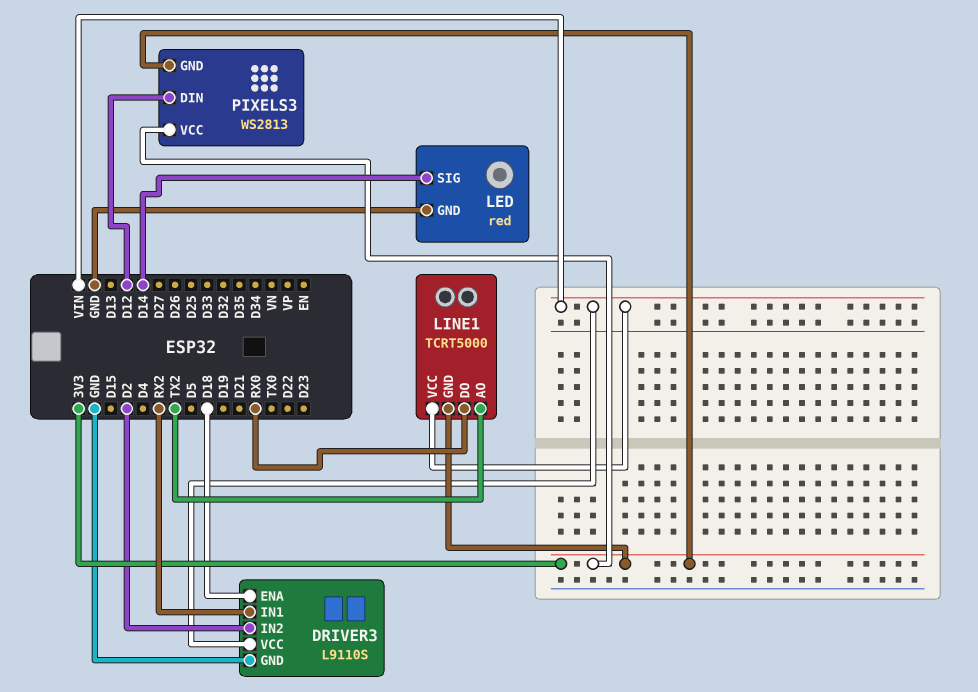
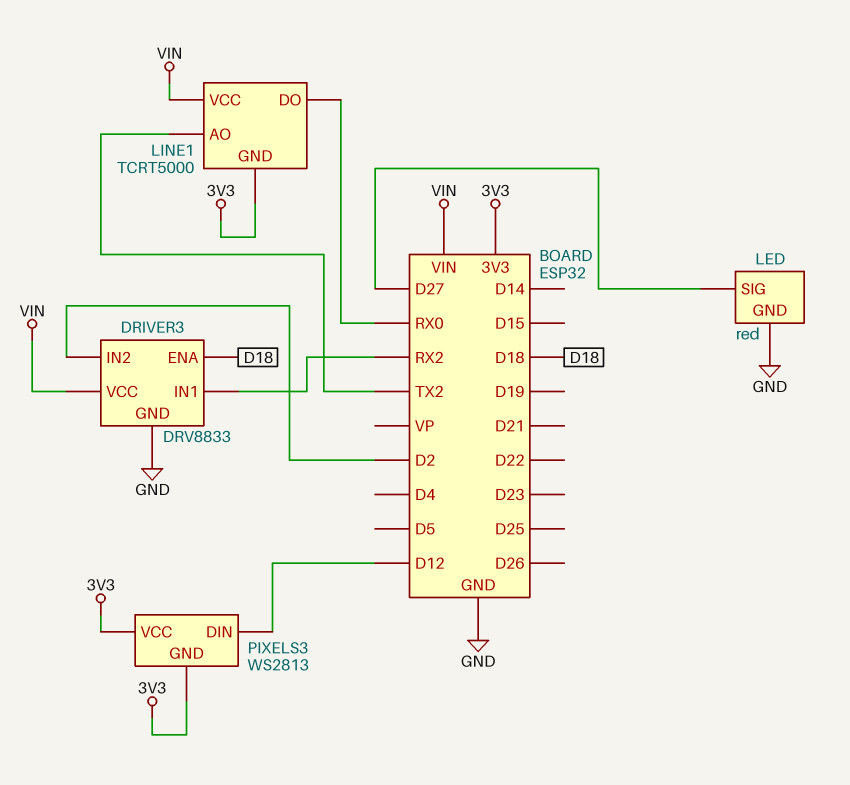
DRIVER3: L9110S -> DRV8833
LED pin SIG: D14 -> D27

